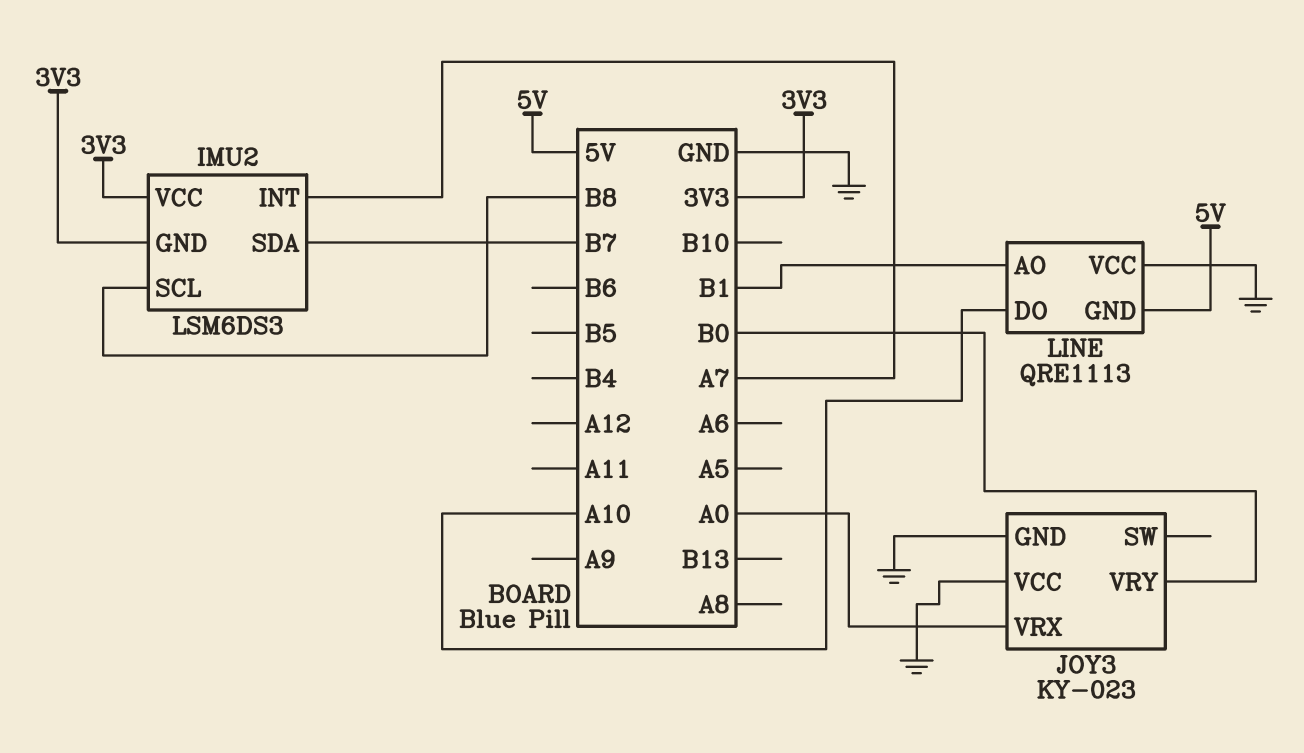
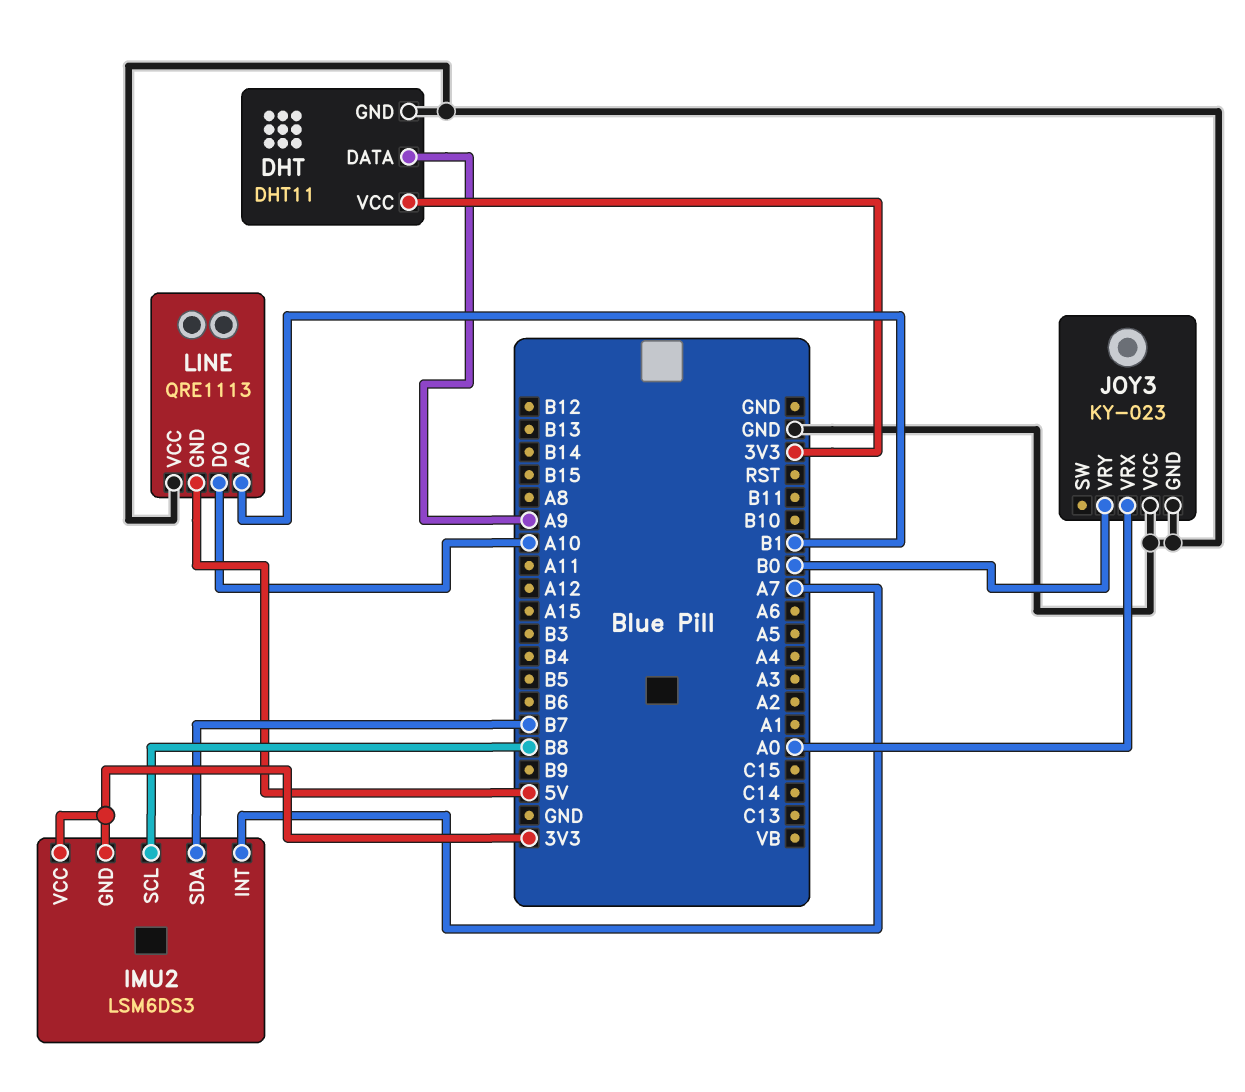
DHT: none -> DHT11
DHT pin DATA: none -> A9
DHT pin GND: none -> GND
DHT pin VCC: none -> 3V3

